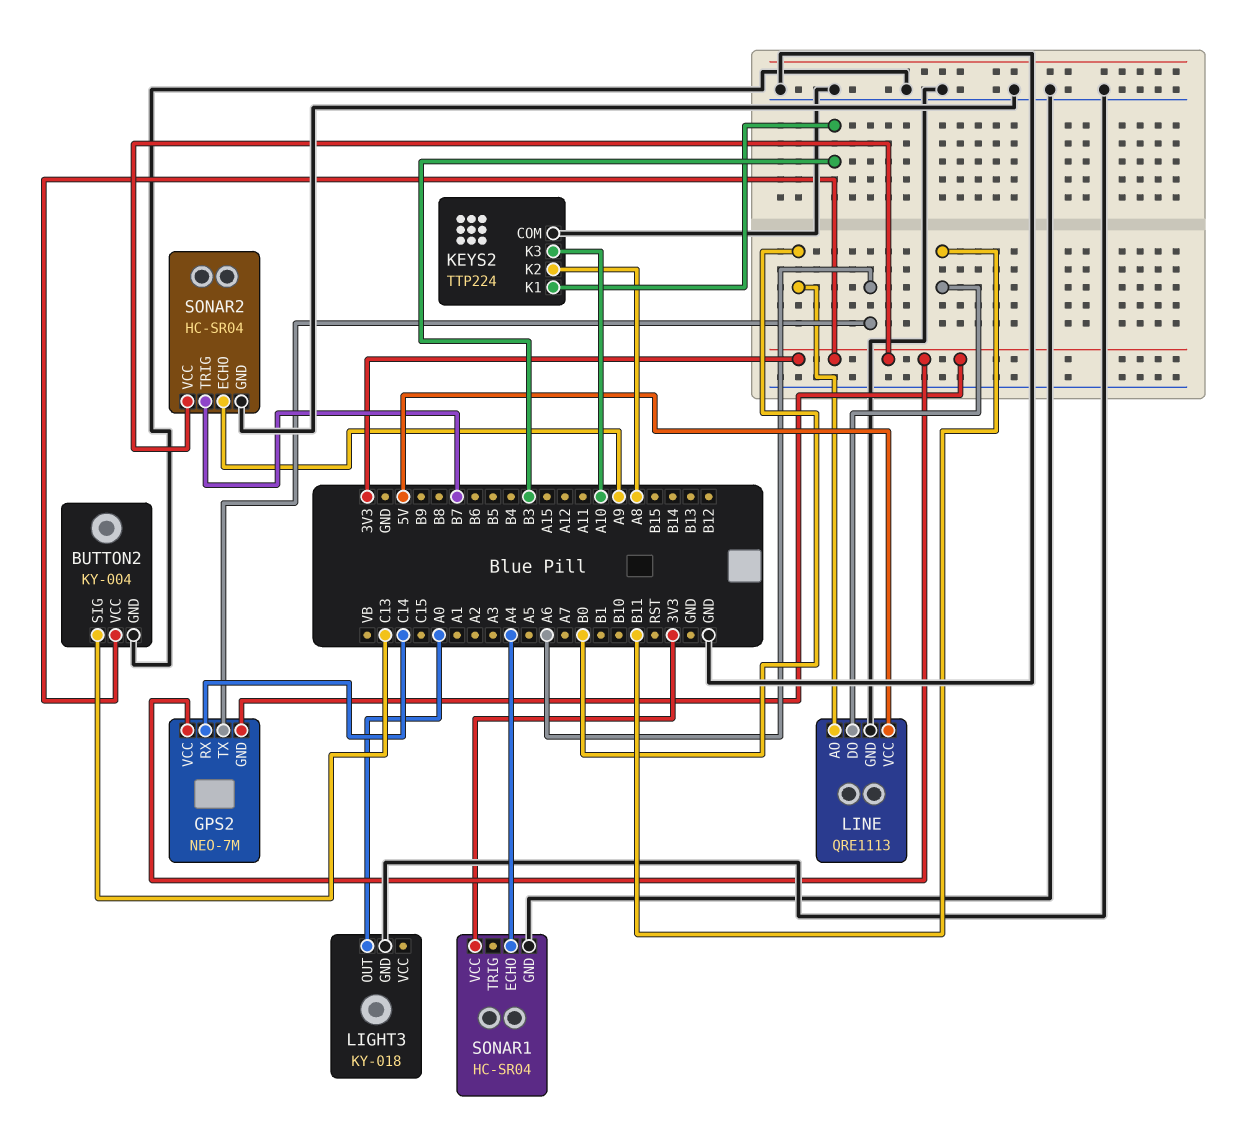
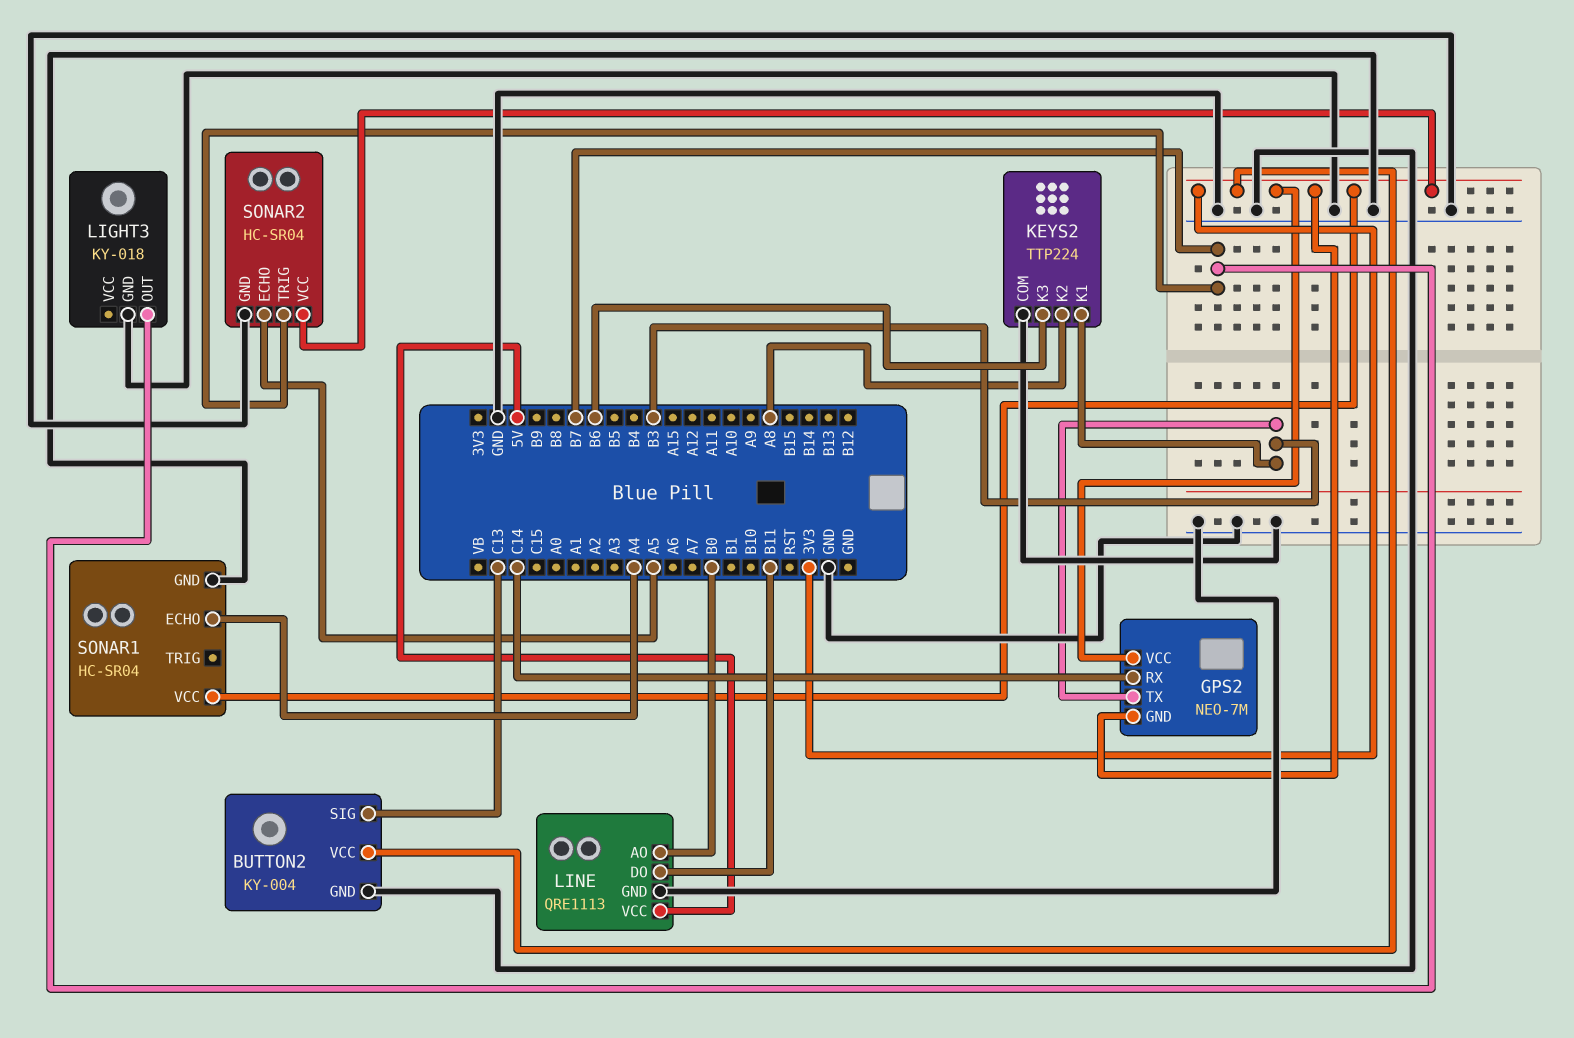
GPS2 pin TX: A6 -> B3
KEYS2 pin K3: A10 -> B6
LIGHT3 pin OUT: A0 -> B7
SONAR2 pin ECHO: A9 -> A5

